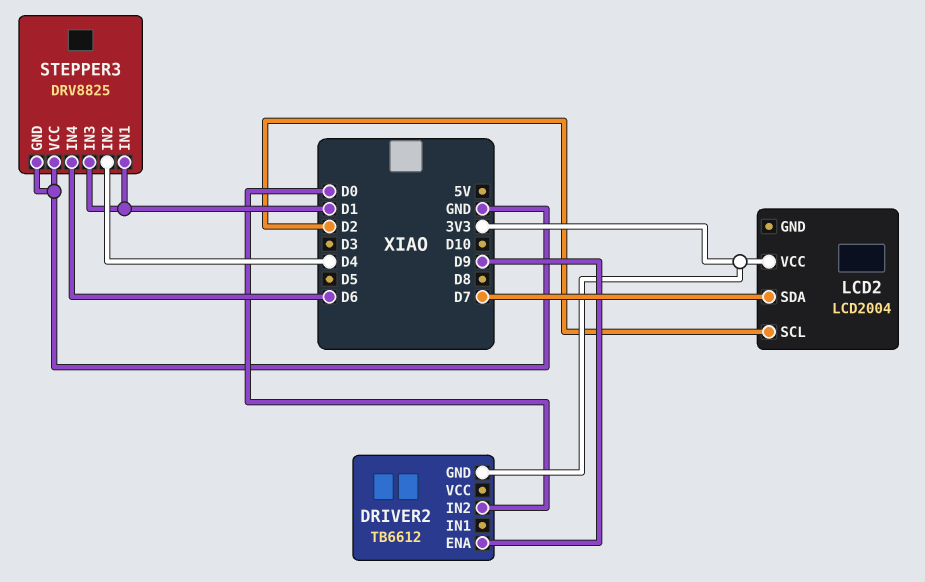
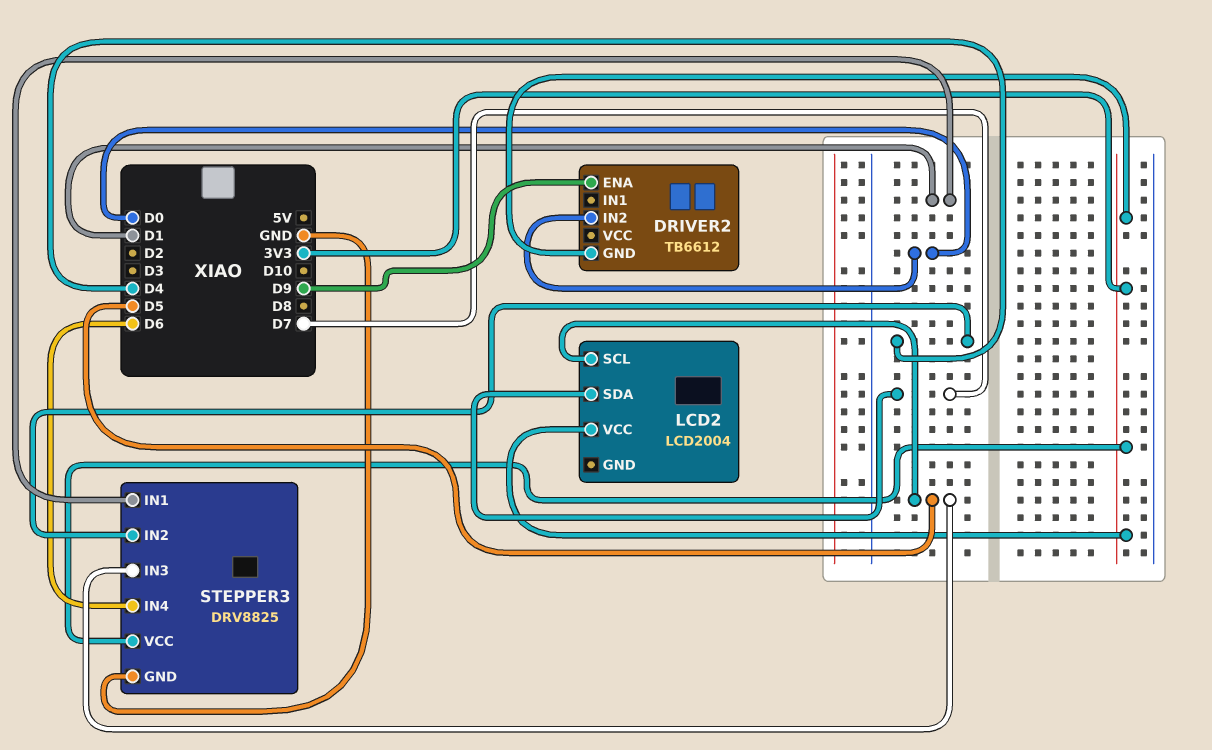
LCD2 pin SCL: D2 -> D5
STEPPER3 pin IN3: D1 -> D5
STEPPER3 pin VCC: GND -> 3V3

